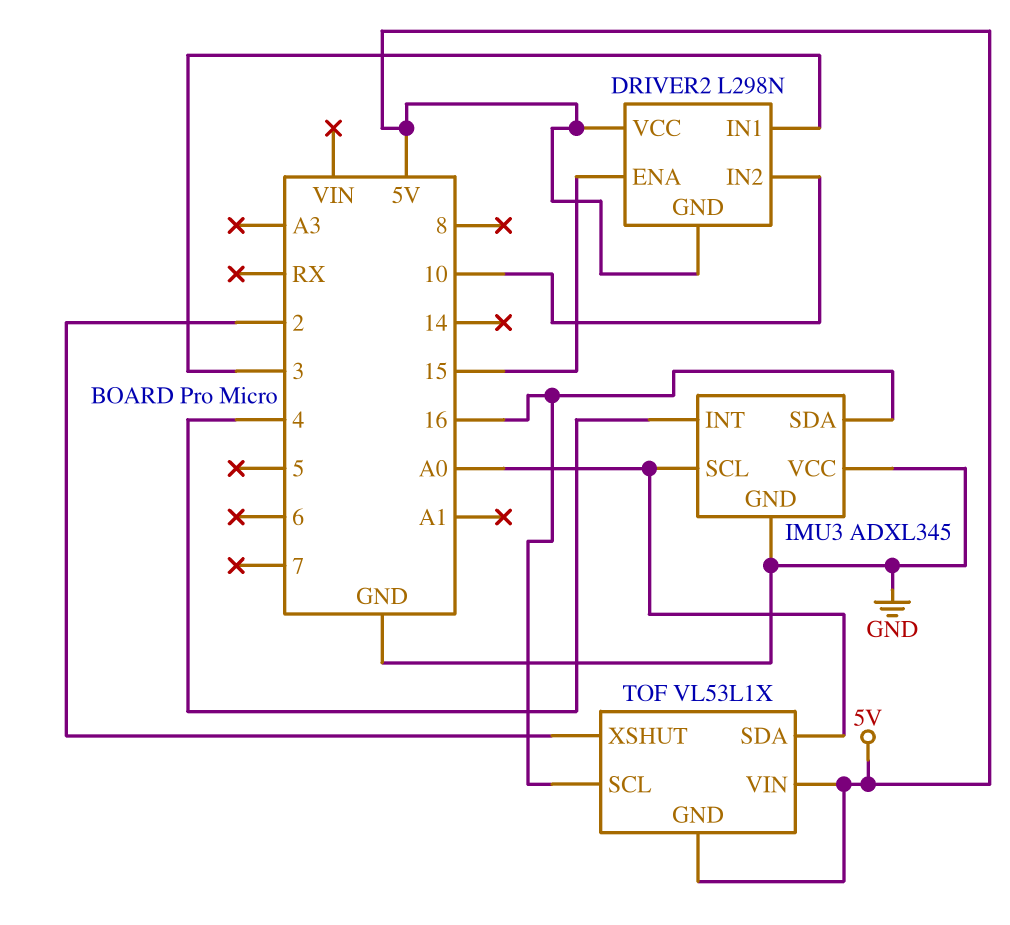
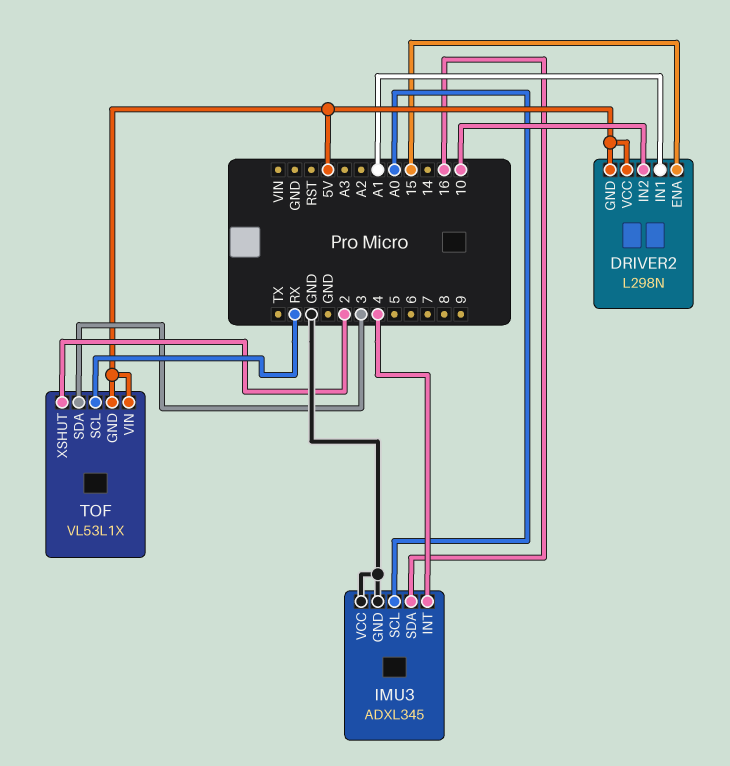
DRIVER2 pin IN1: 3 -> A1
TOF pin SCL: 16 -> RX
TOF pin SDA: A0 -> 3

